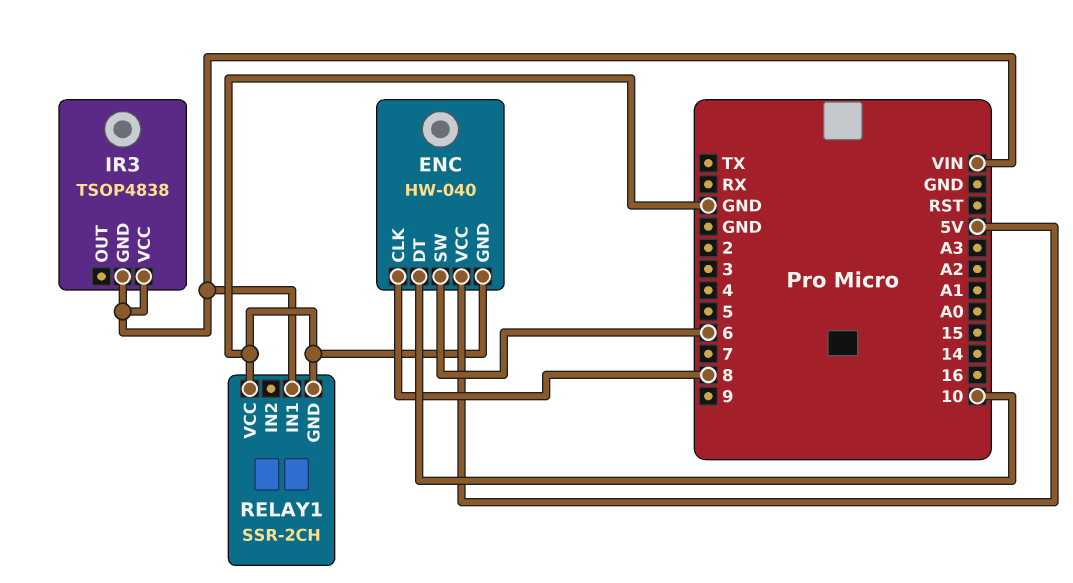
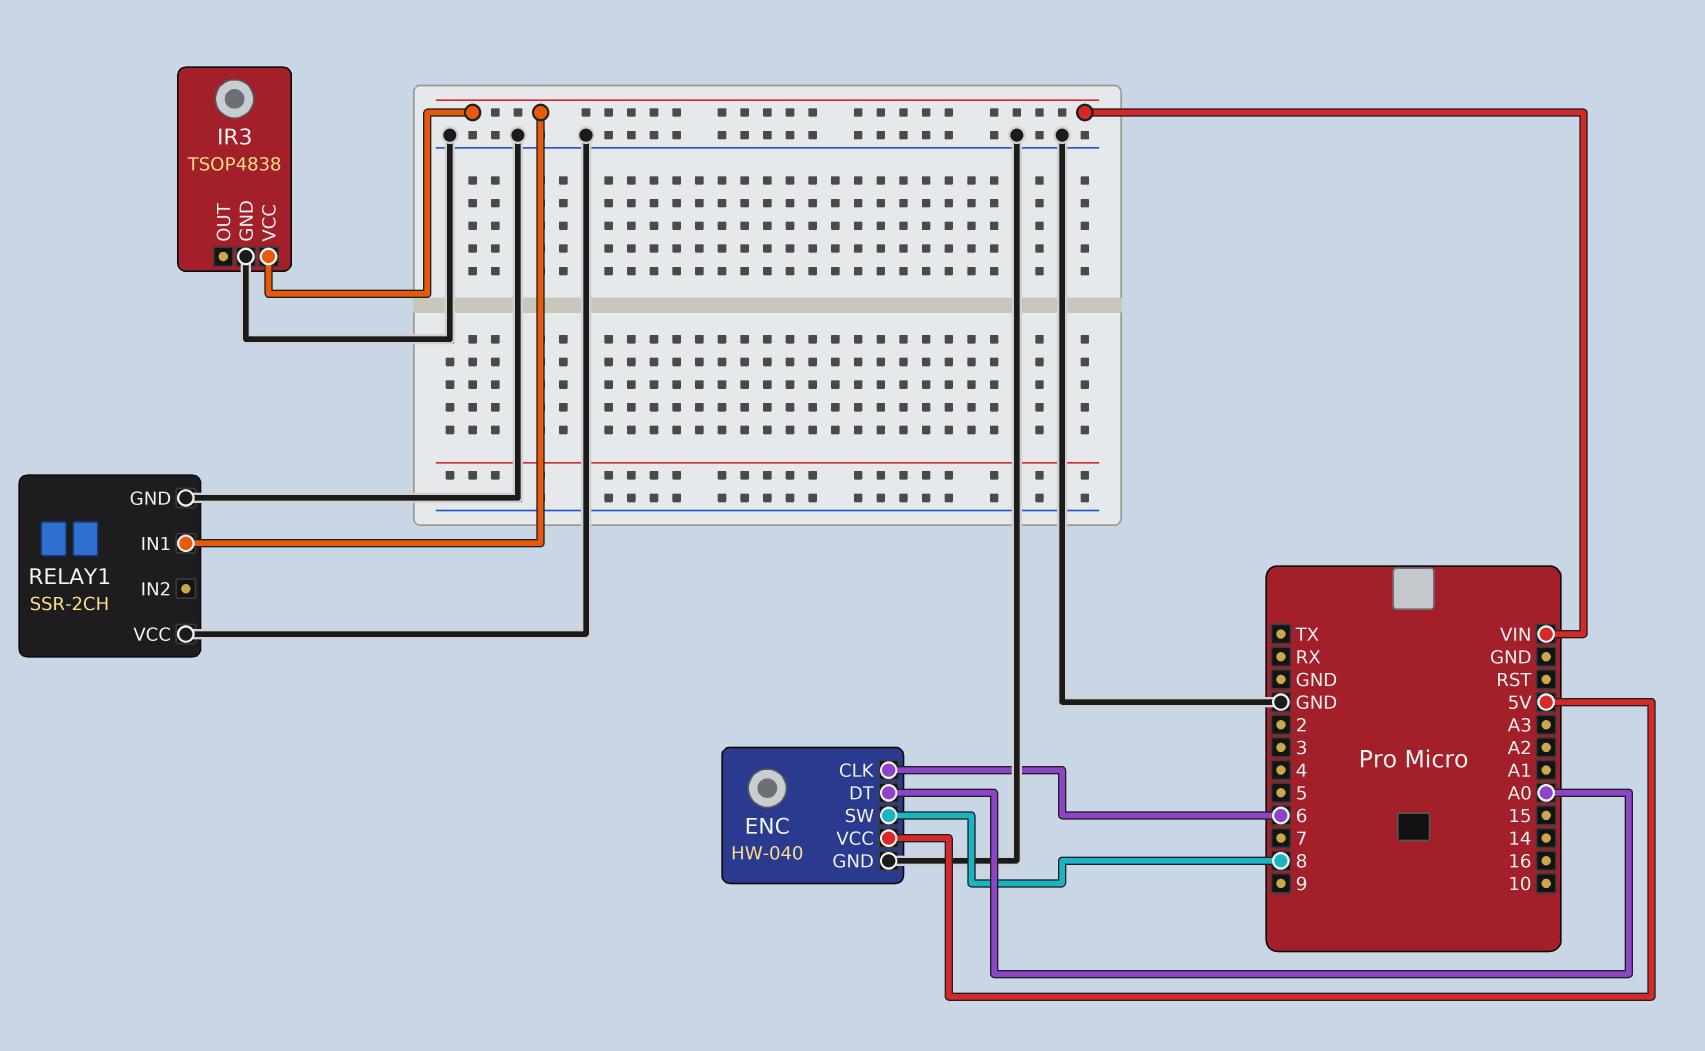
ENC pin CLK: 8 -> 6
ENC pin DT: 10 -> A0
ENC pin SW: 6 -> 8
IR3 pin GND: VIN -> GND

